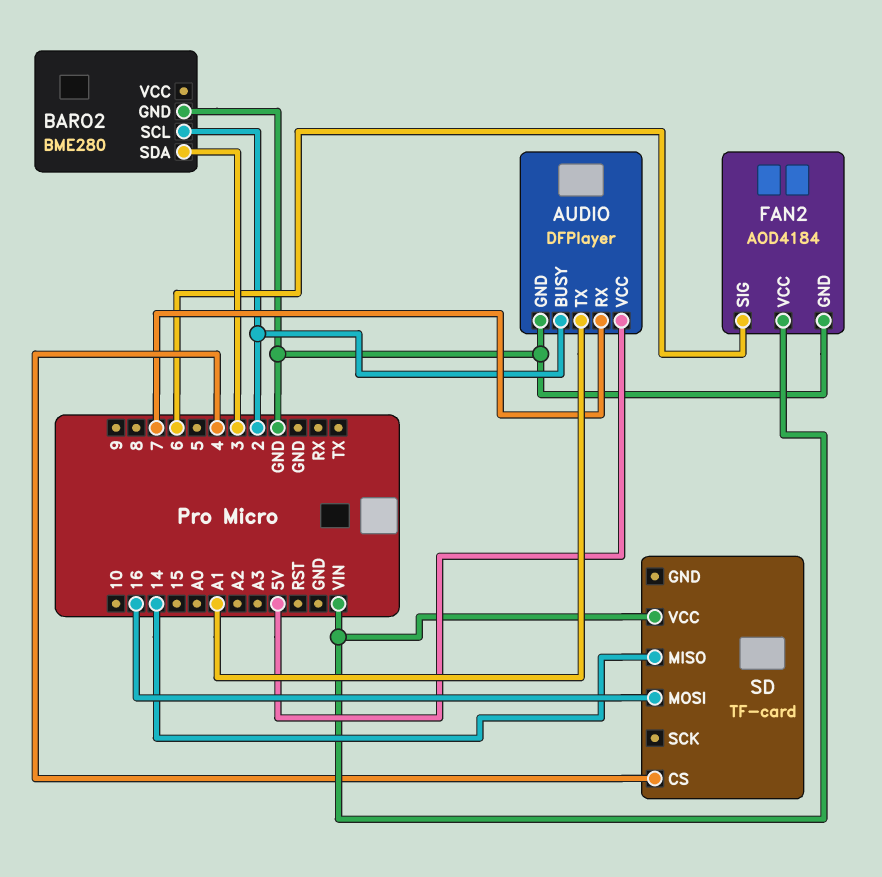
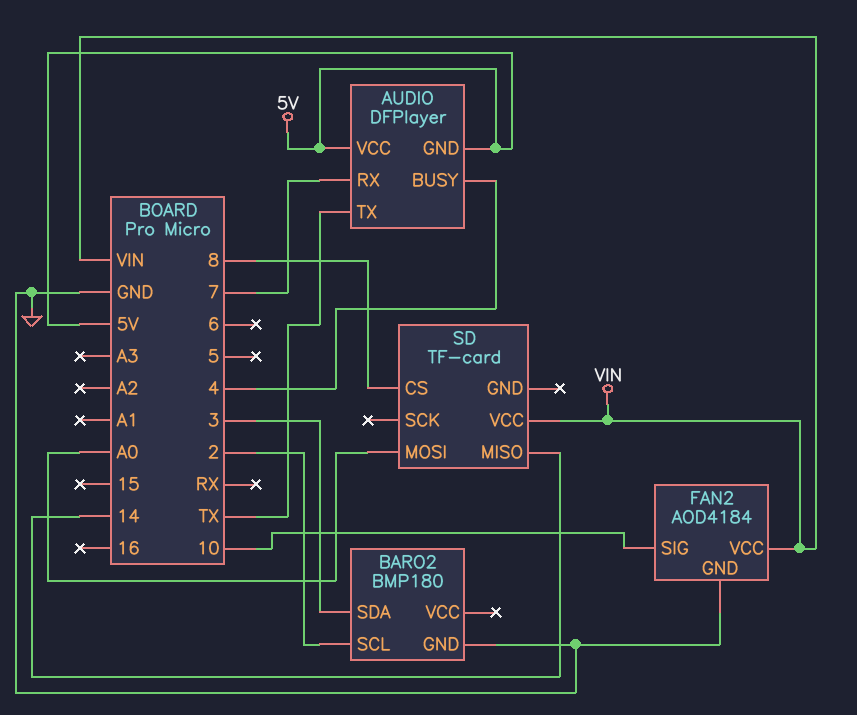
AUDIO pin BUSY: 2 -> 4
AUDIO pin GND: GND -> 5V
AUDIO pin TX: A1 -> TX
BARO2: BME280 -> BMP180
FAN2 pin SIG: 6 -> 10
SD pin CS: 4 -> 8
SD pin MOSI: 16 -> A0

